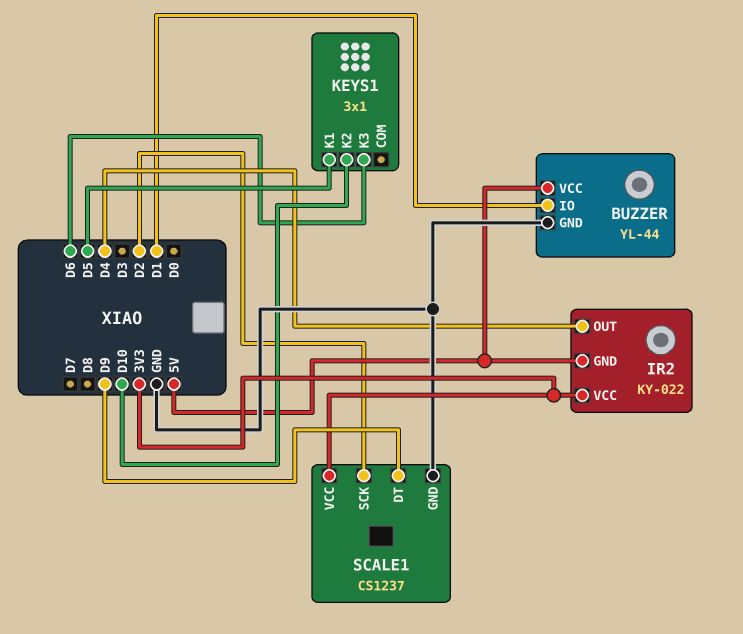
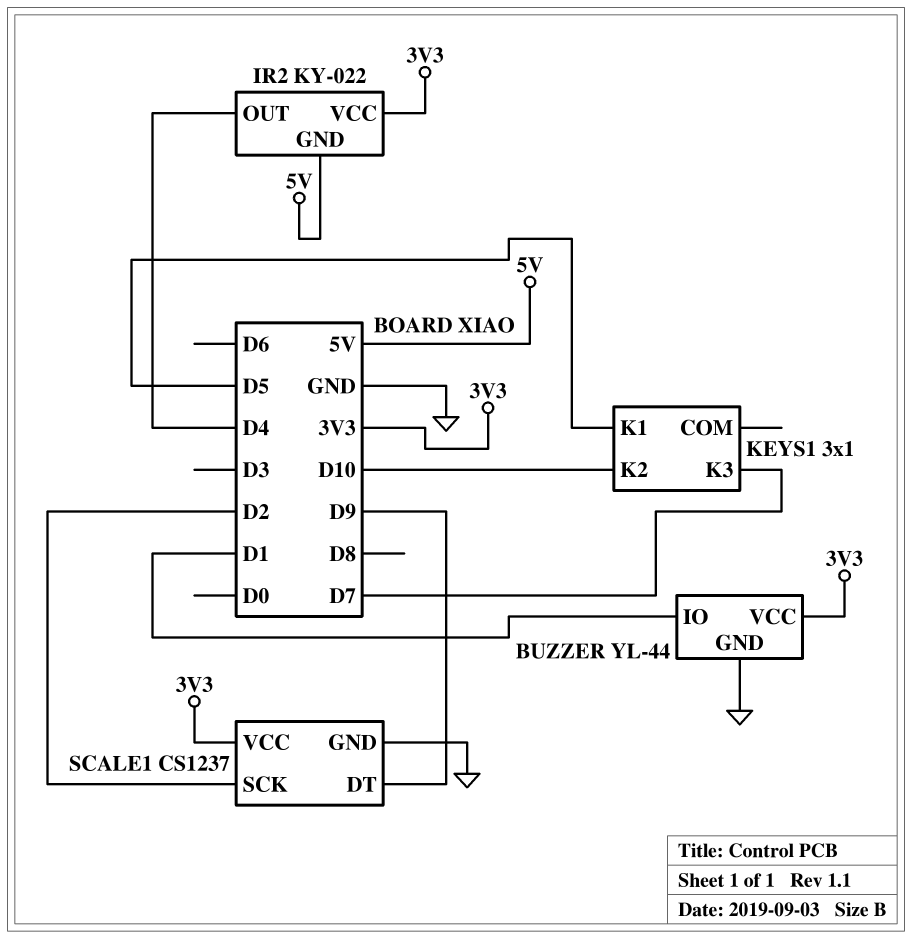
BUZZER pin VCC: 5V -> 3V3
KEYS1 pin K3: D6 -> D7

